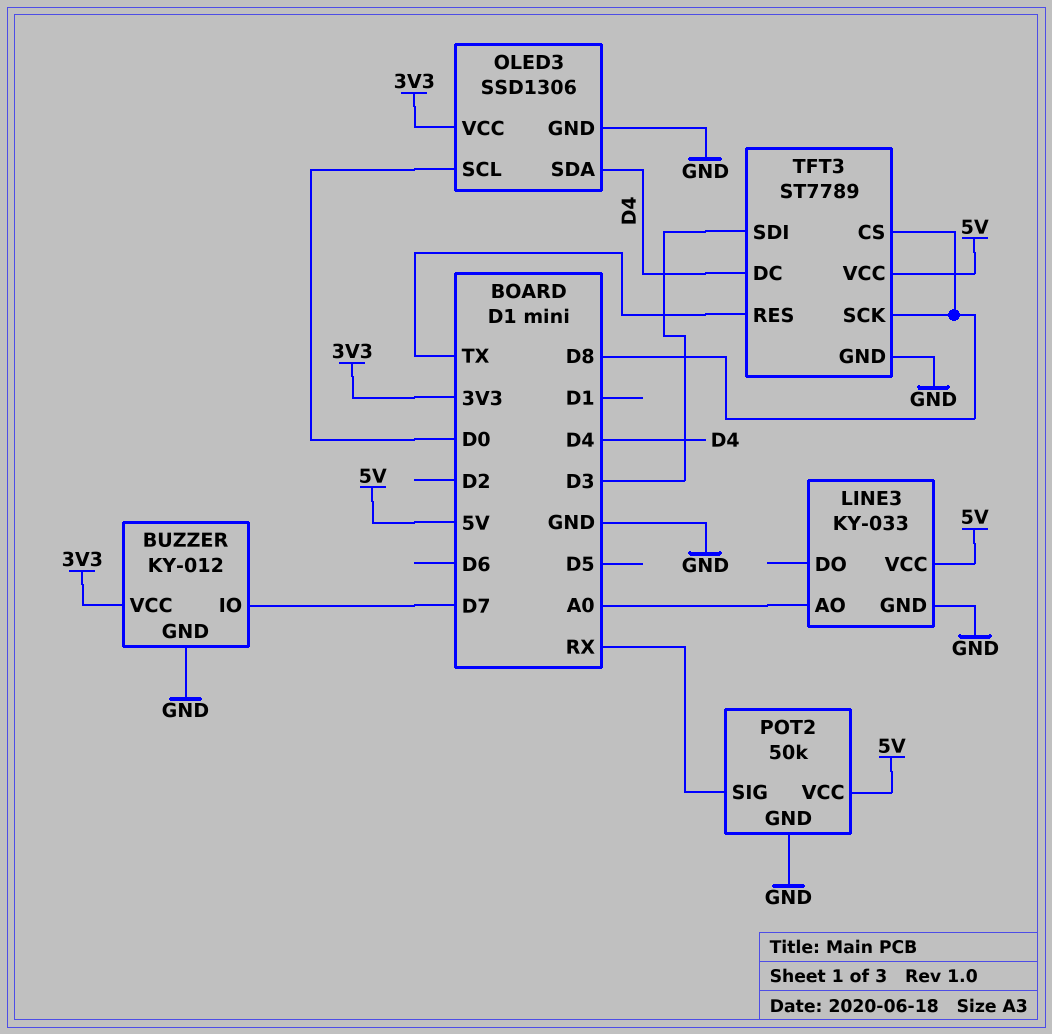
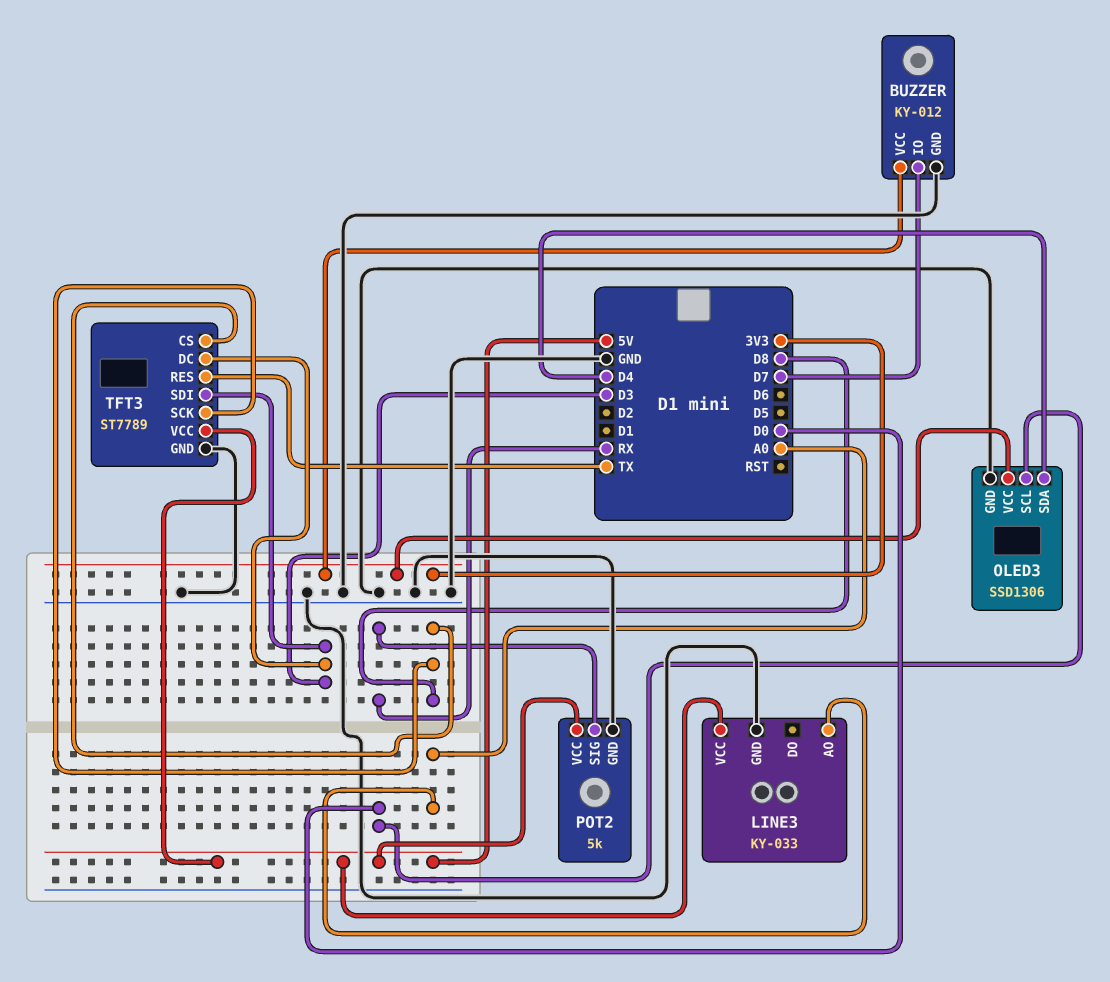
POT2: 50k -> 5k
TFT3 pin DC: D4 -> D3

